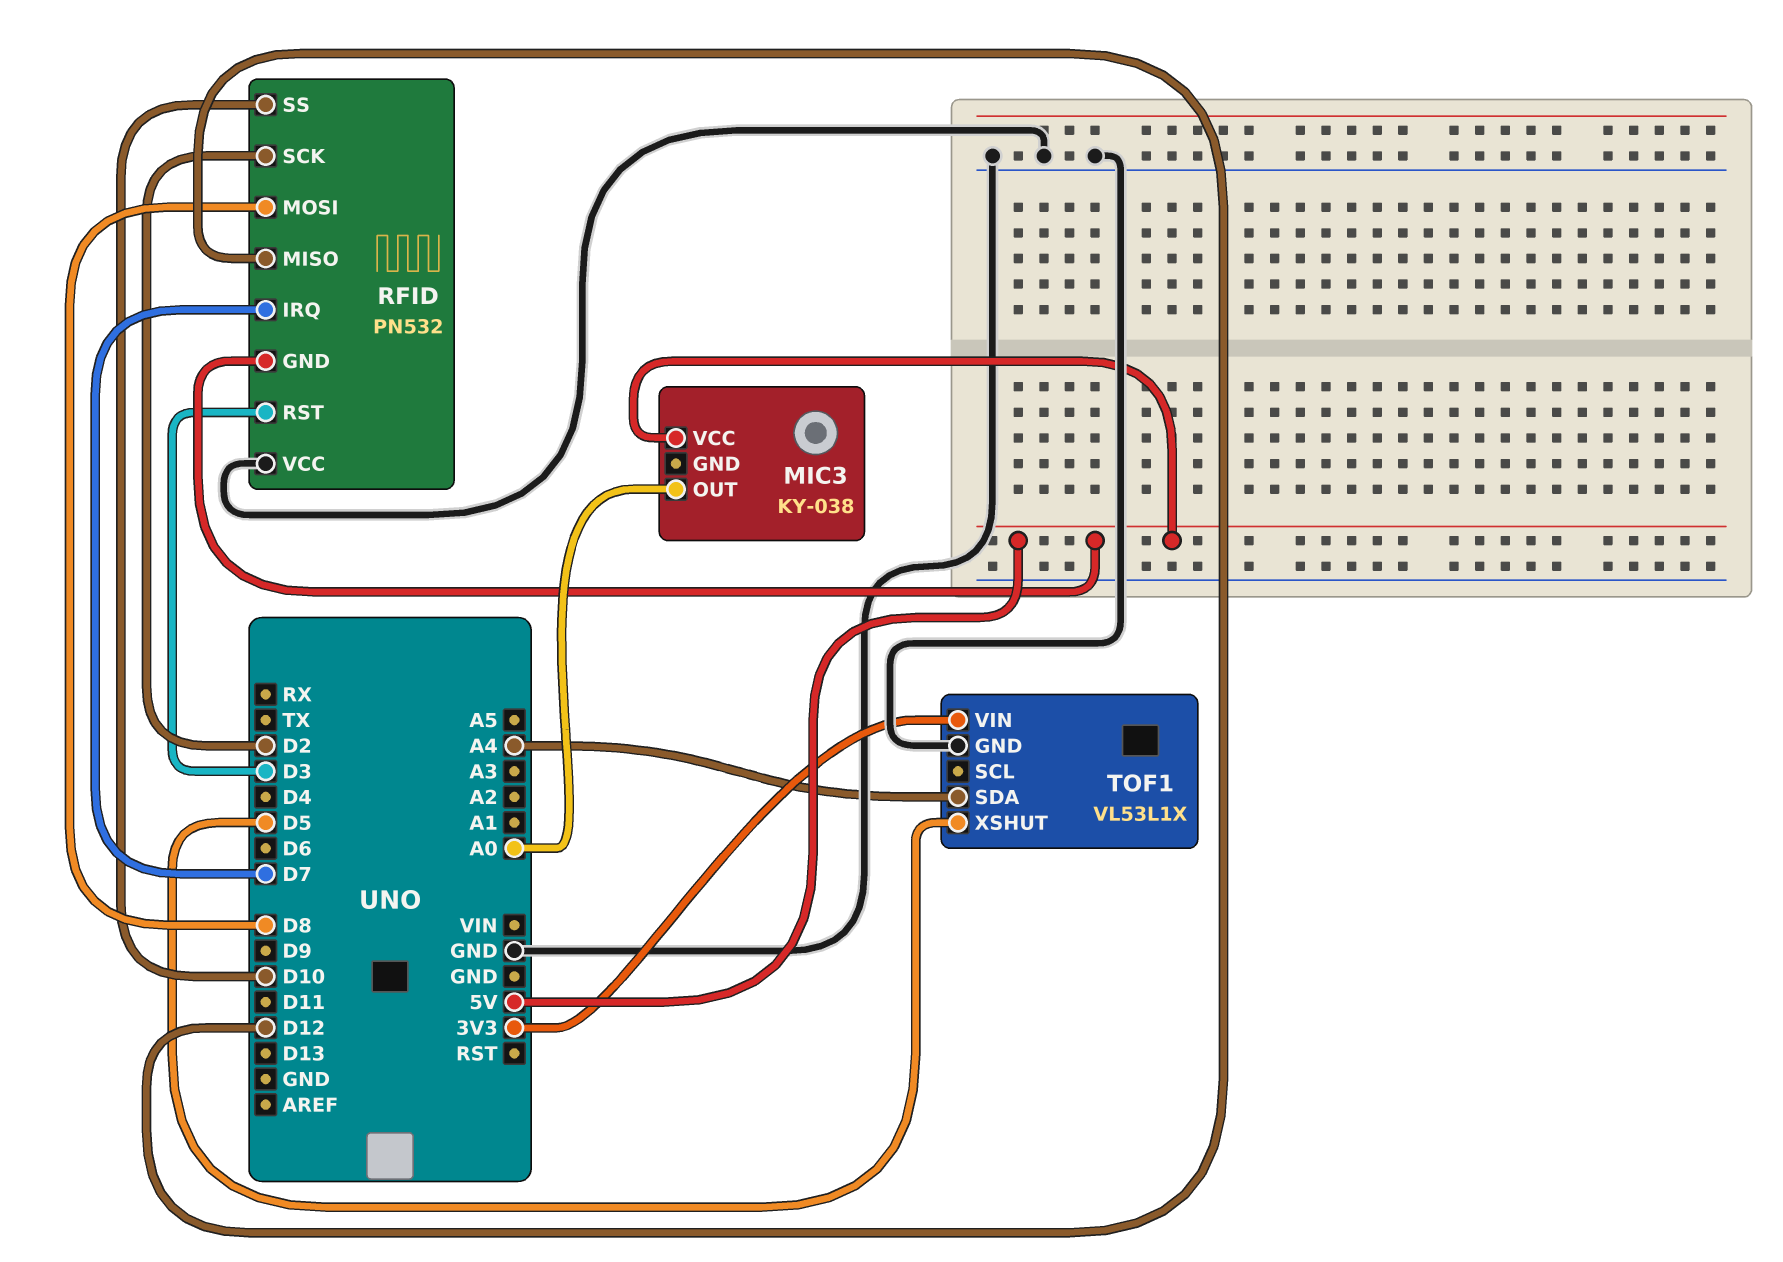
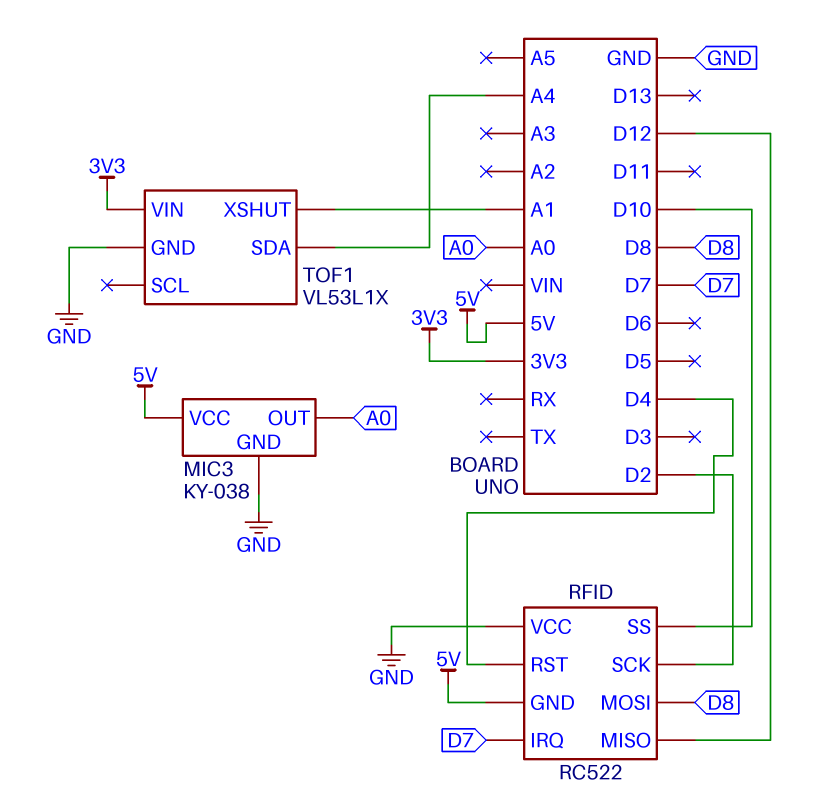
MIC3 pin GND: none -> GND
RFID: PN532 -> RC522
RFID pin RST: D3 -> D4
TOF1 pin XSHUT: D5 -> A1

